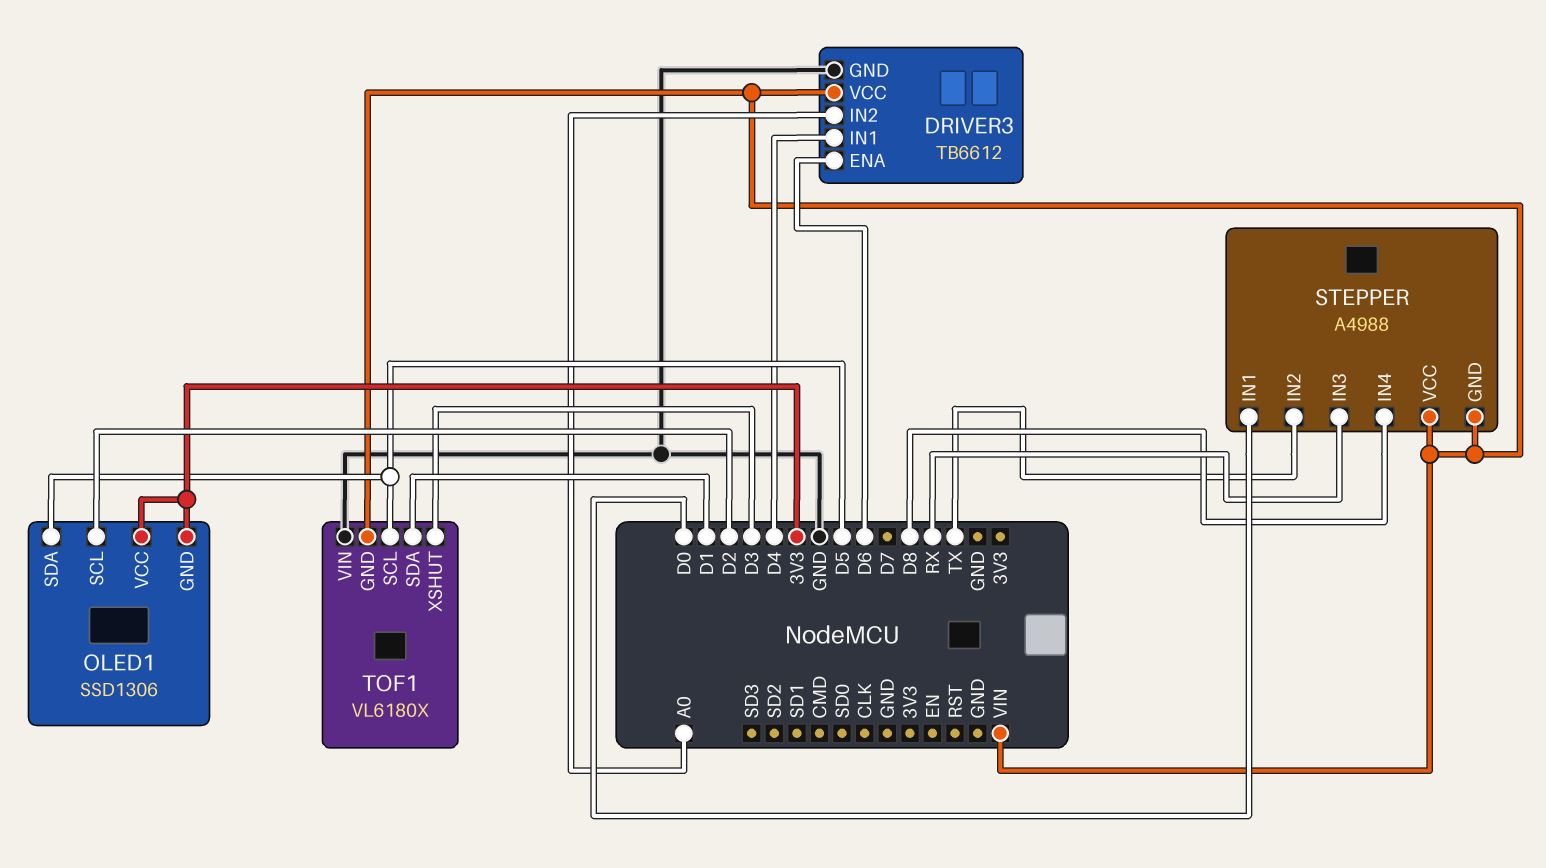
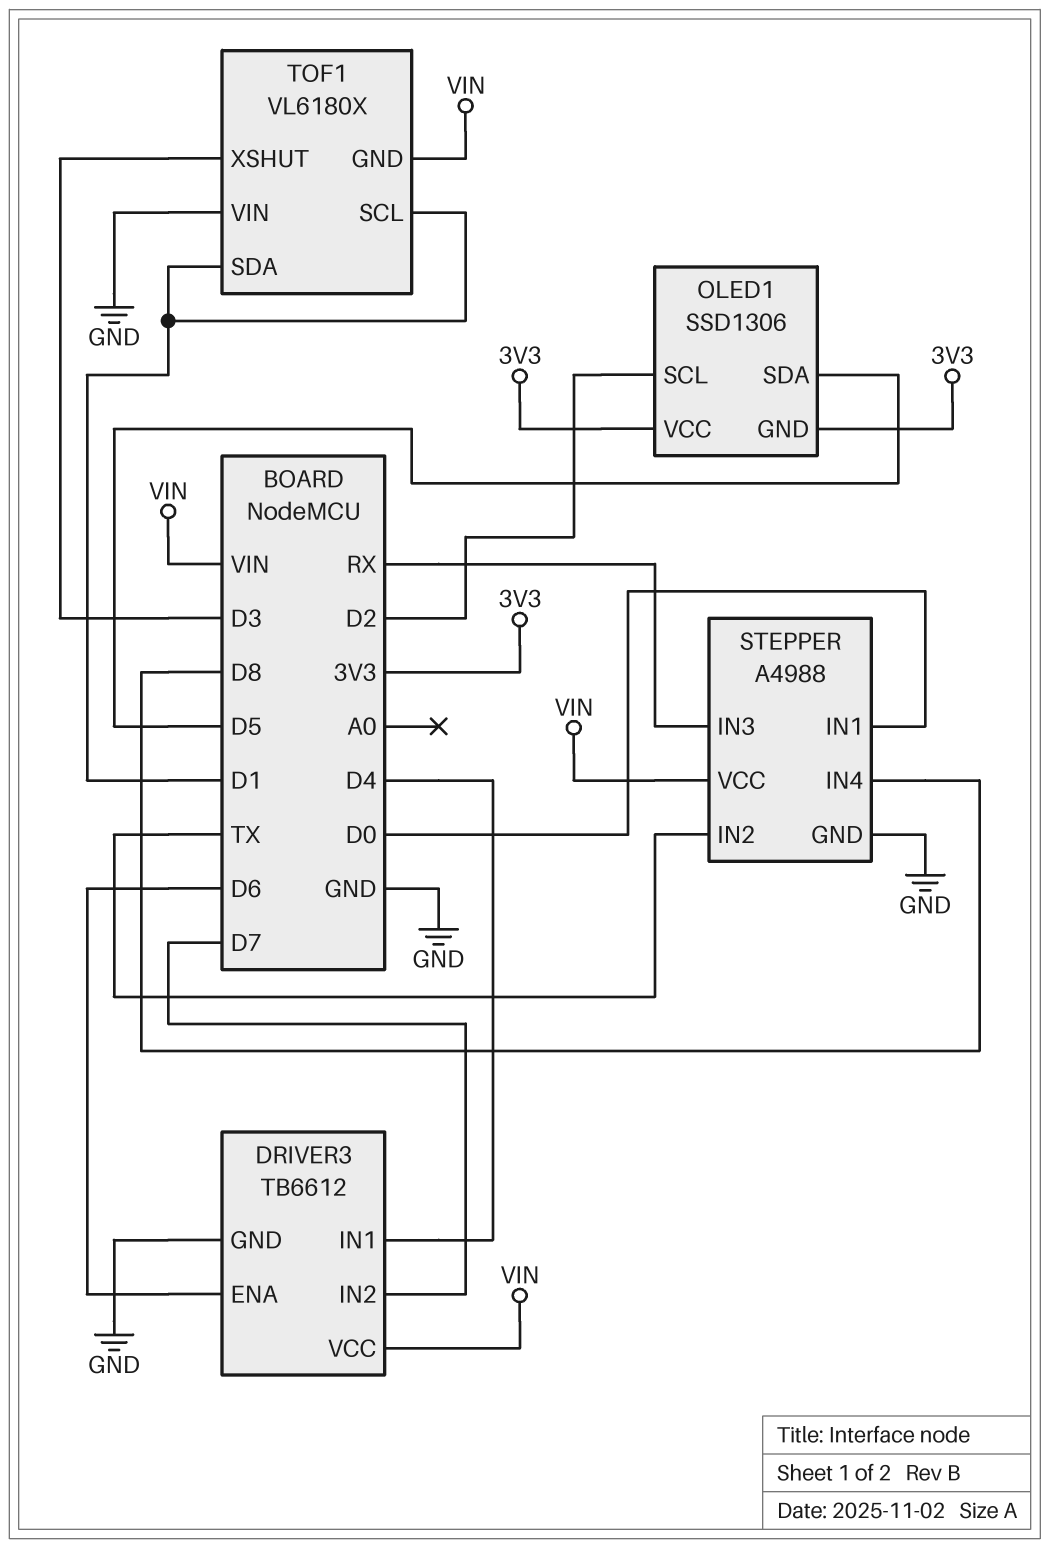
DRIVER3 pin IN2: A0 -> D7
STEPPER pin GND: VIN -> GND
TOF1 pin SCL: D5 -> D1

